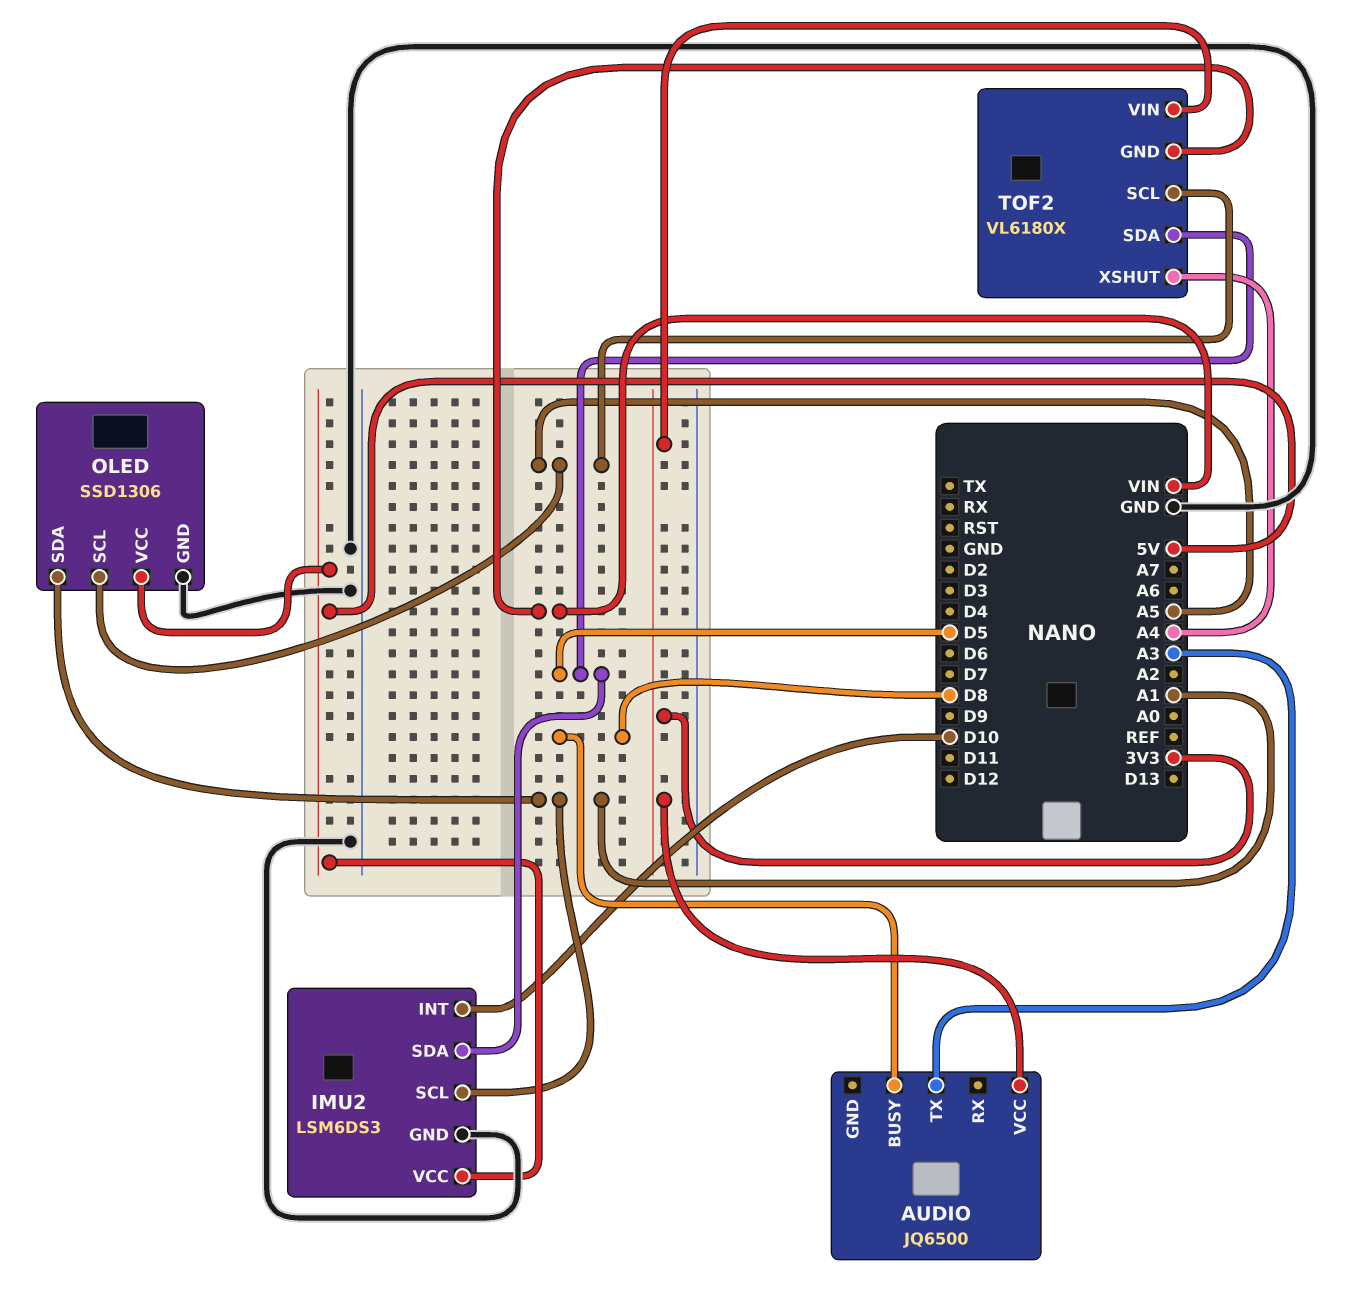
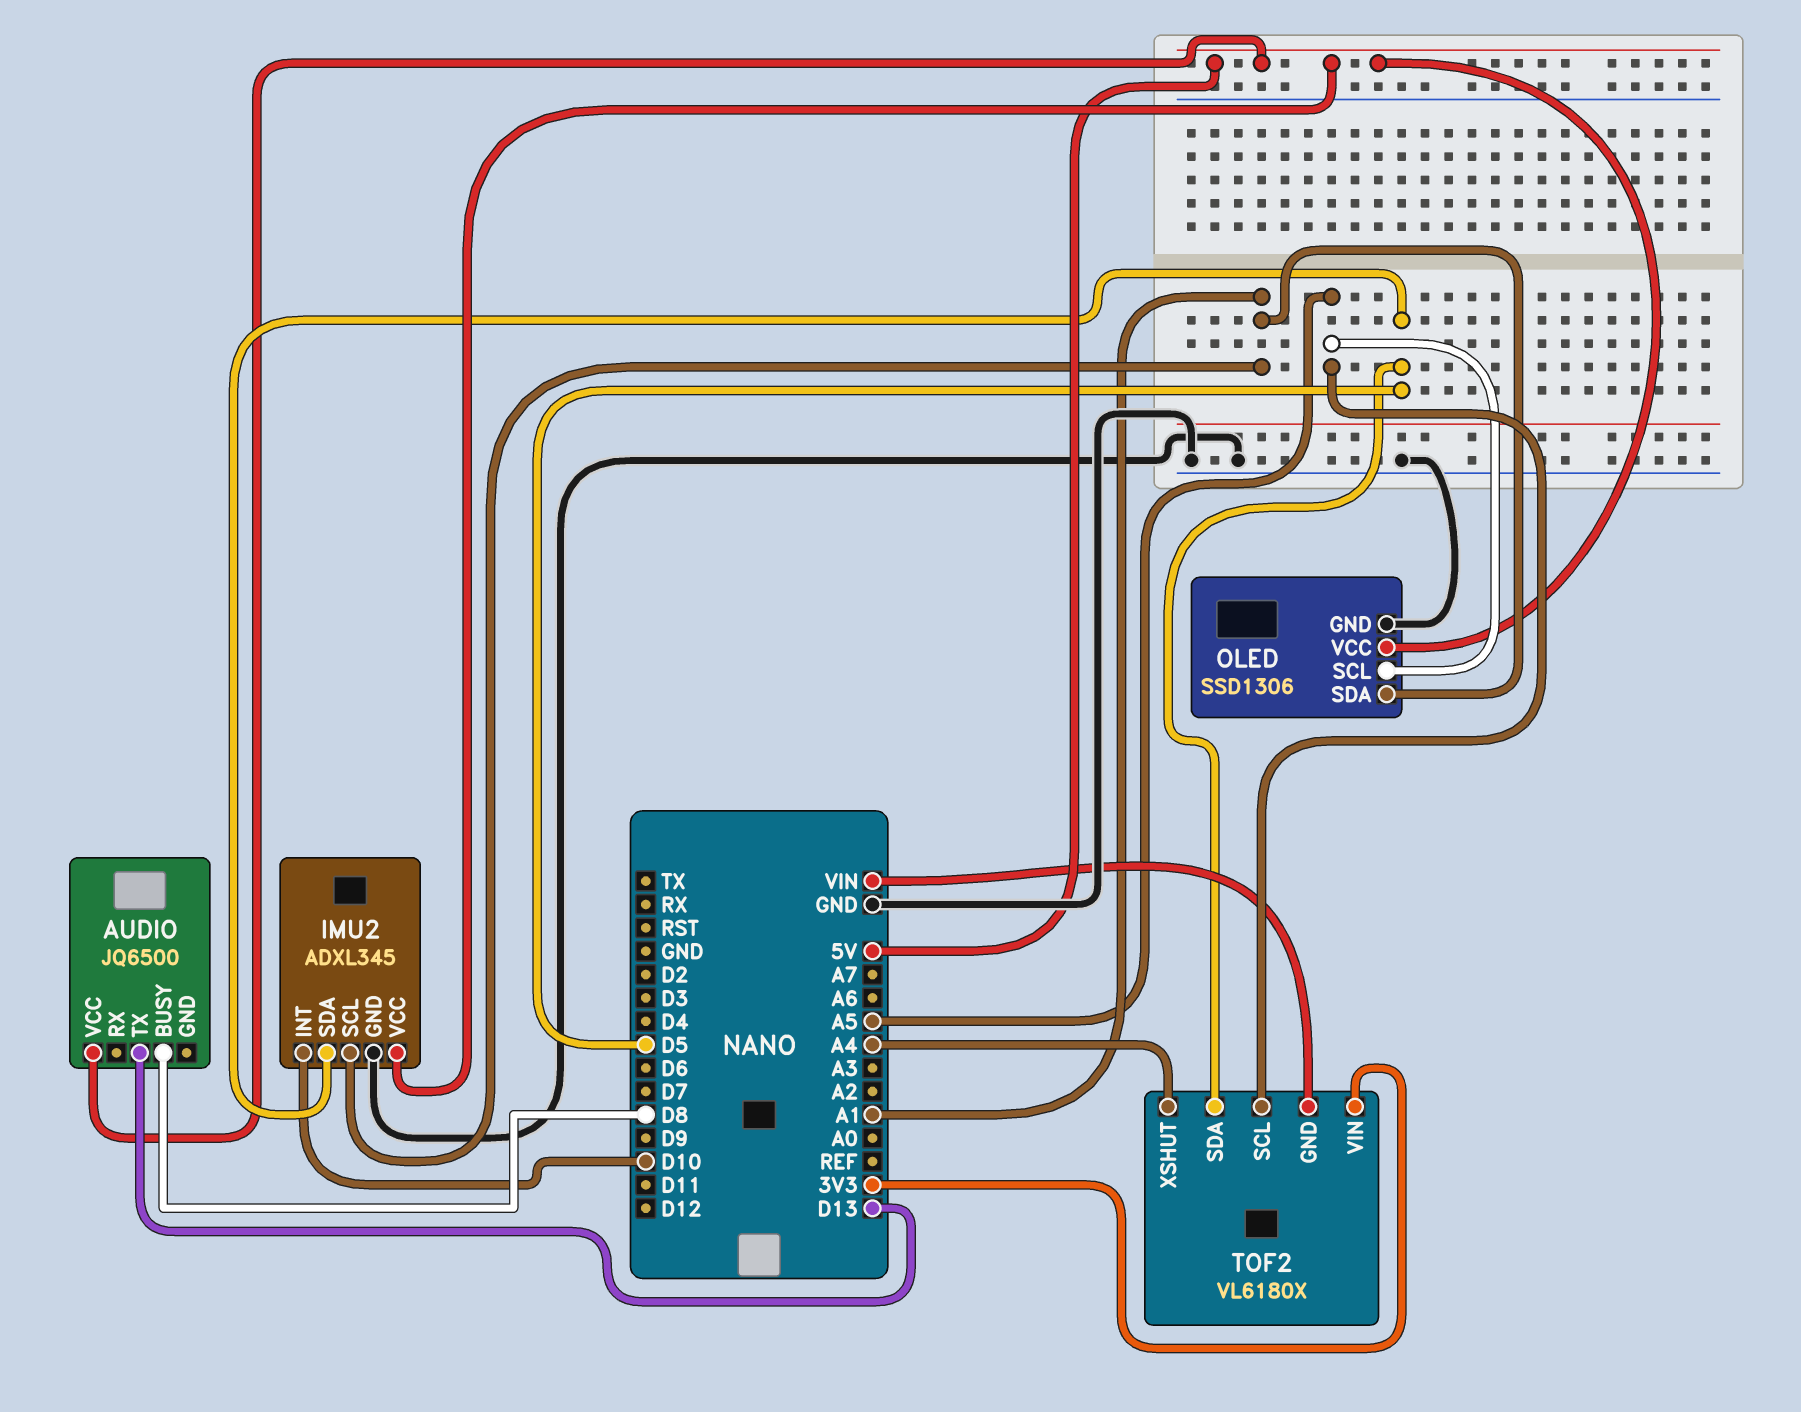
AUDIO pin TX: A3 -> D13
AUDIO pin VCC: 3V3 -> 5V
IMU2: LSM6DS3 -> ADXL345

